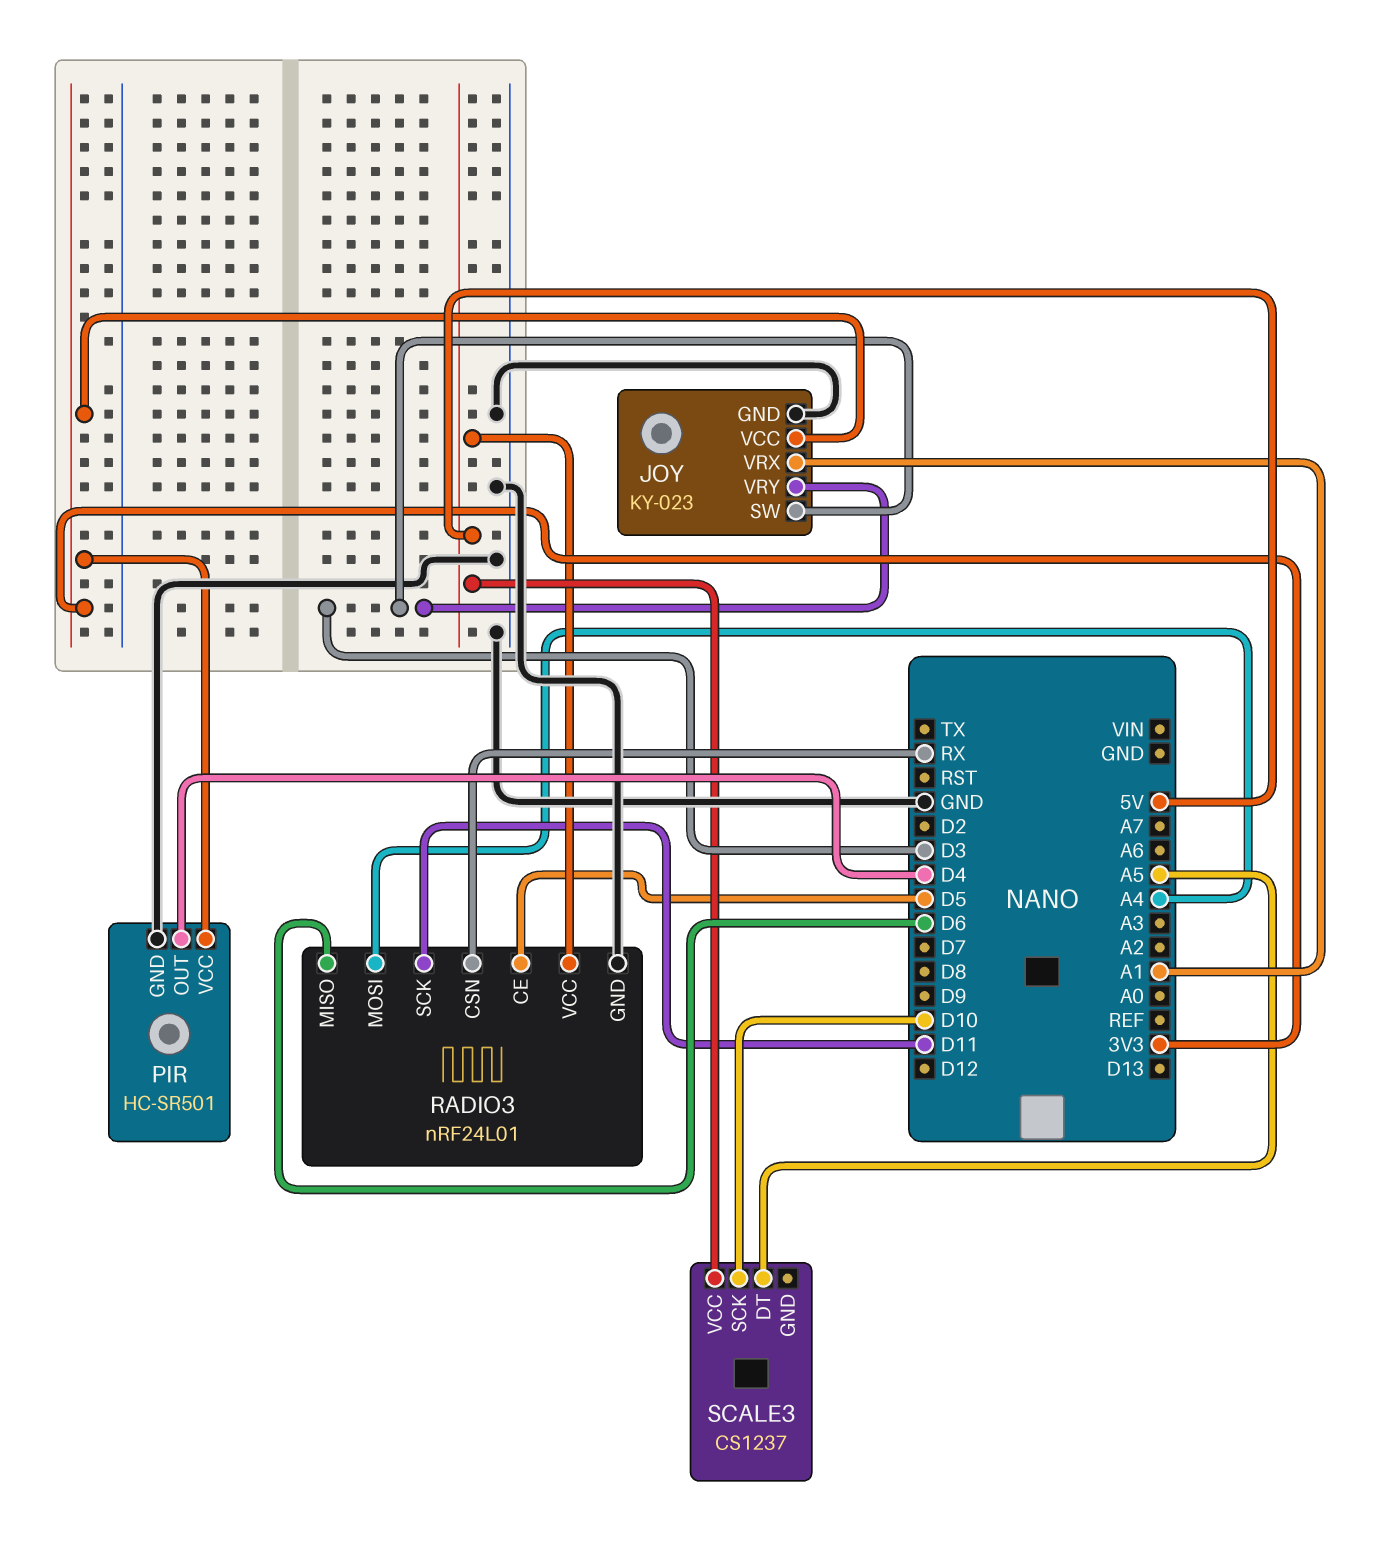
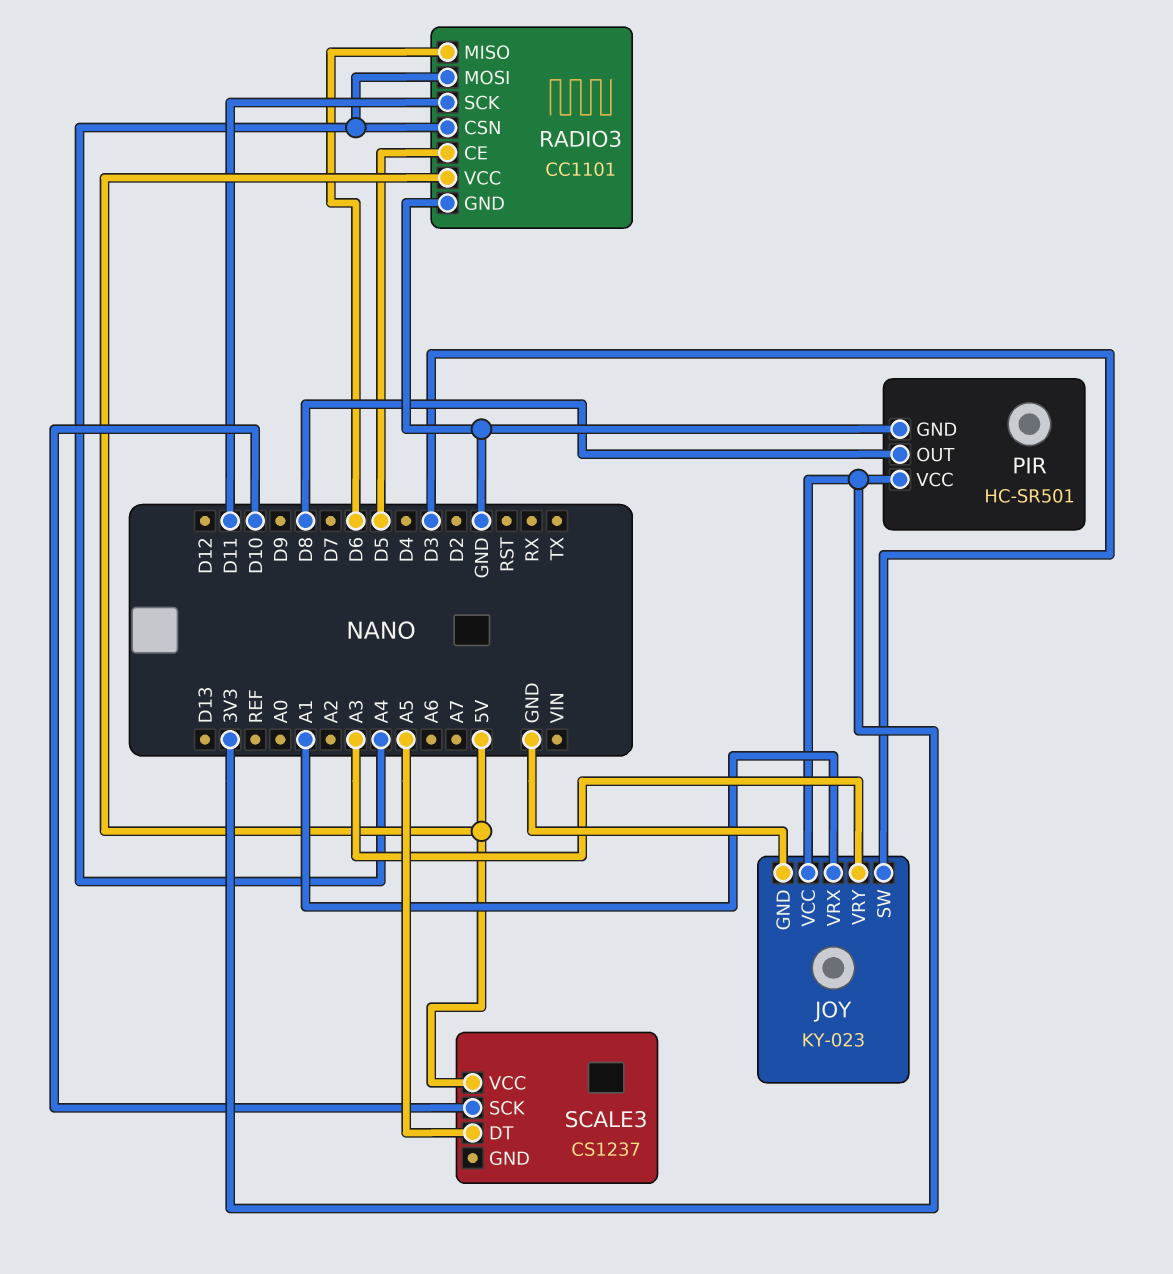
JOY pin VRY: D3 -> A3
PIR pin OUT: D4 -> D8
RADIO3: nRF24L01 -> CC1101
RADIO3 pin CSN: RX -> A4

